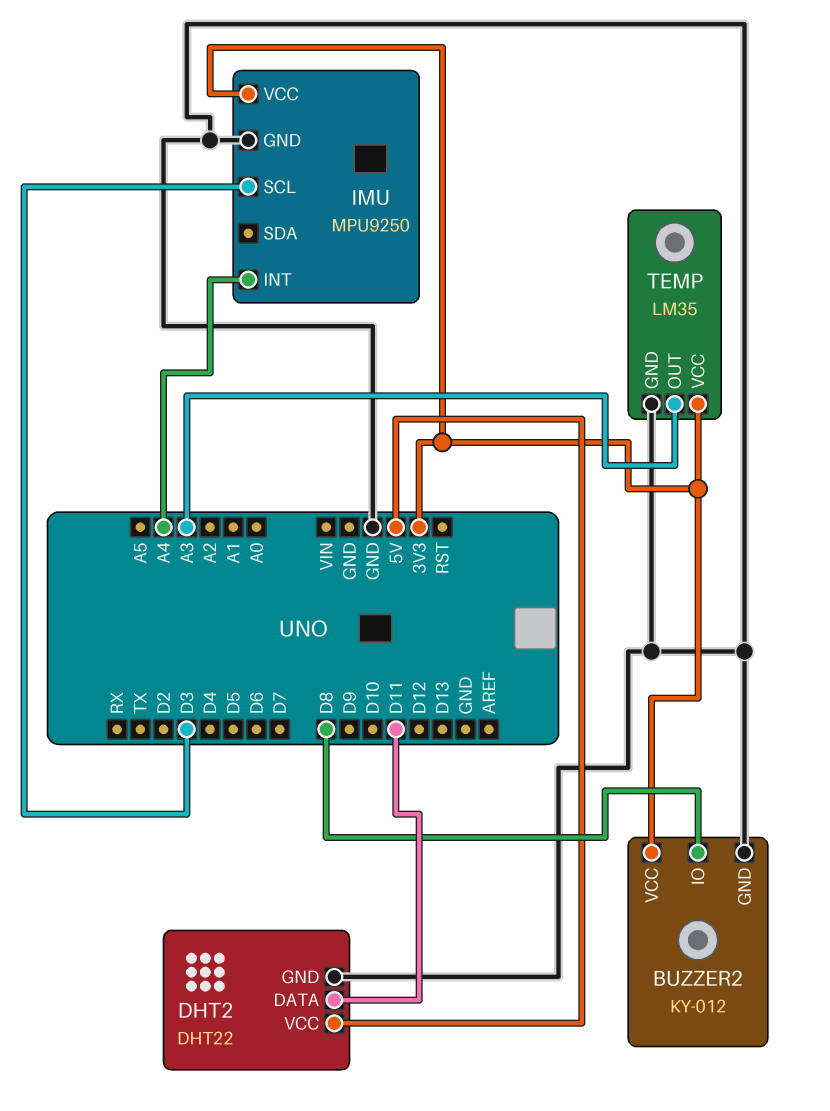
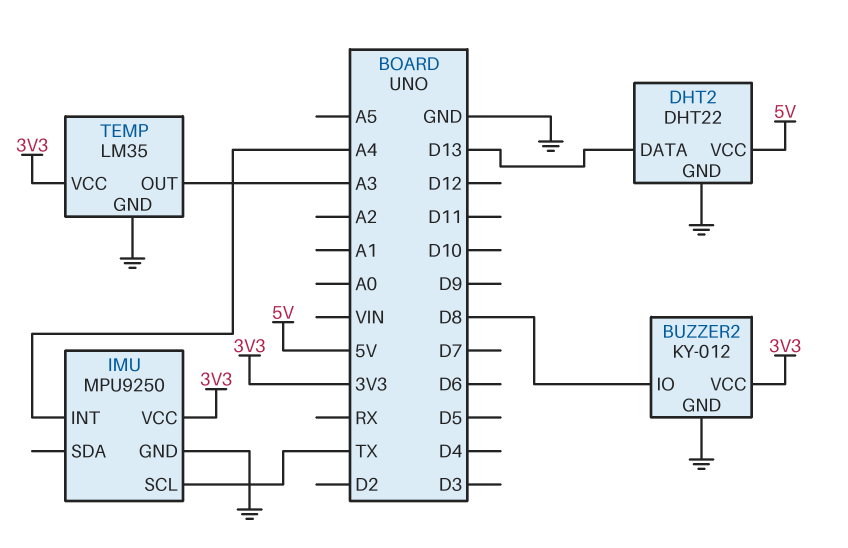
DHT2 pin DATA: D11 -> D13
IMU pin SCL: D3 -> TX

